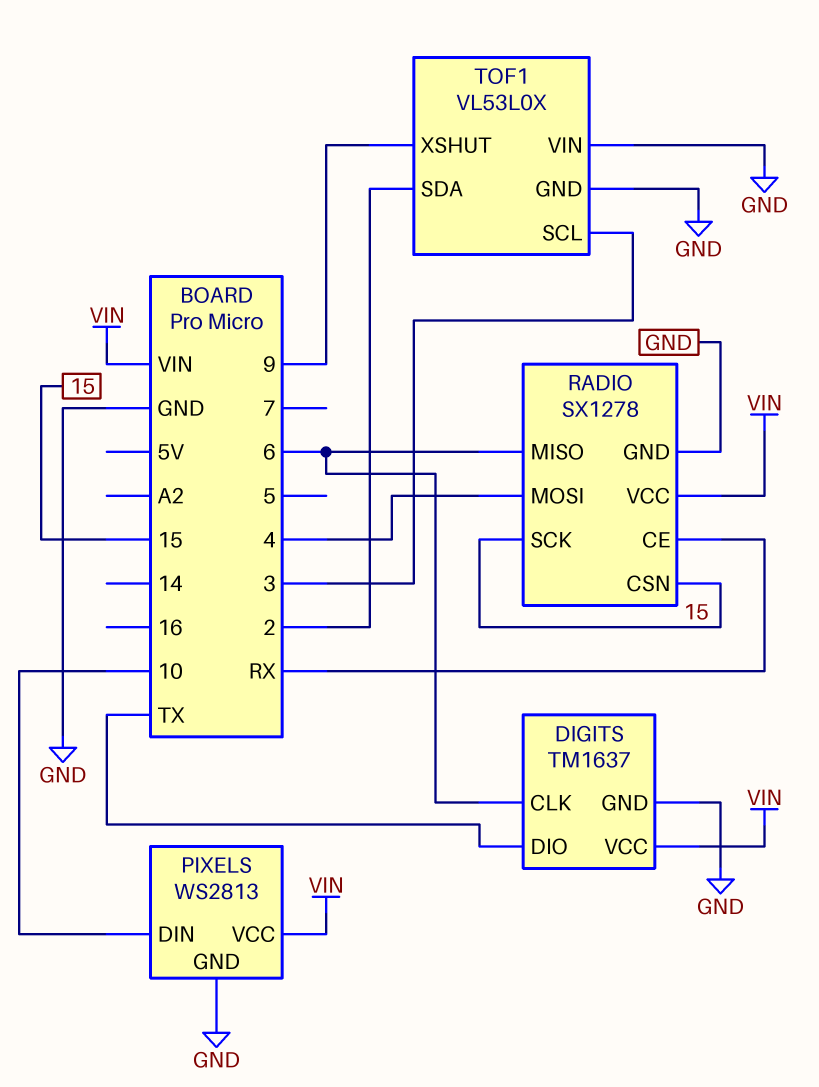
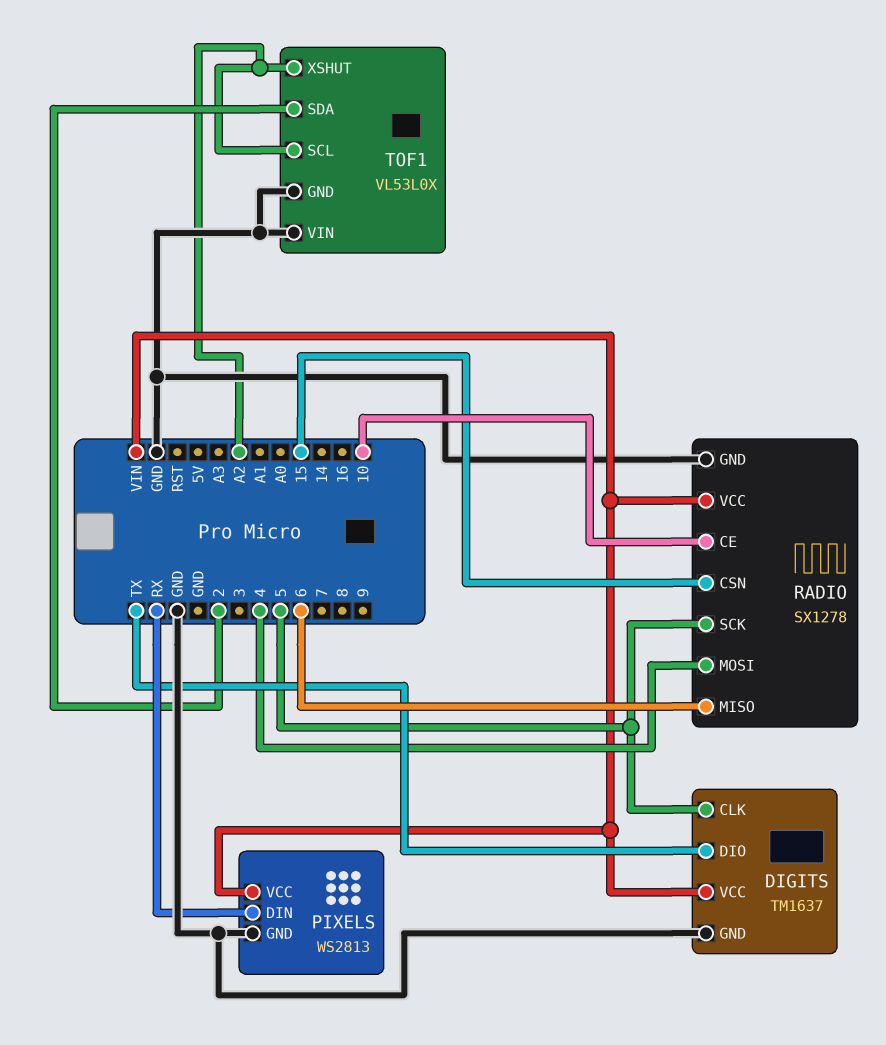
DIGITS pin CLK: 6 -> 5
PIXELS pin DIN: 10 -> RX
RADIO pin CE: RX -> 10
RADIO pin SCK: 15 -> 5
TOF1 pin SCL: 3 -> A2
TOF1 pin XSHUT: 9 -> A2

